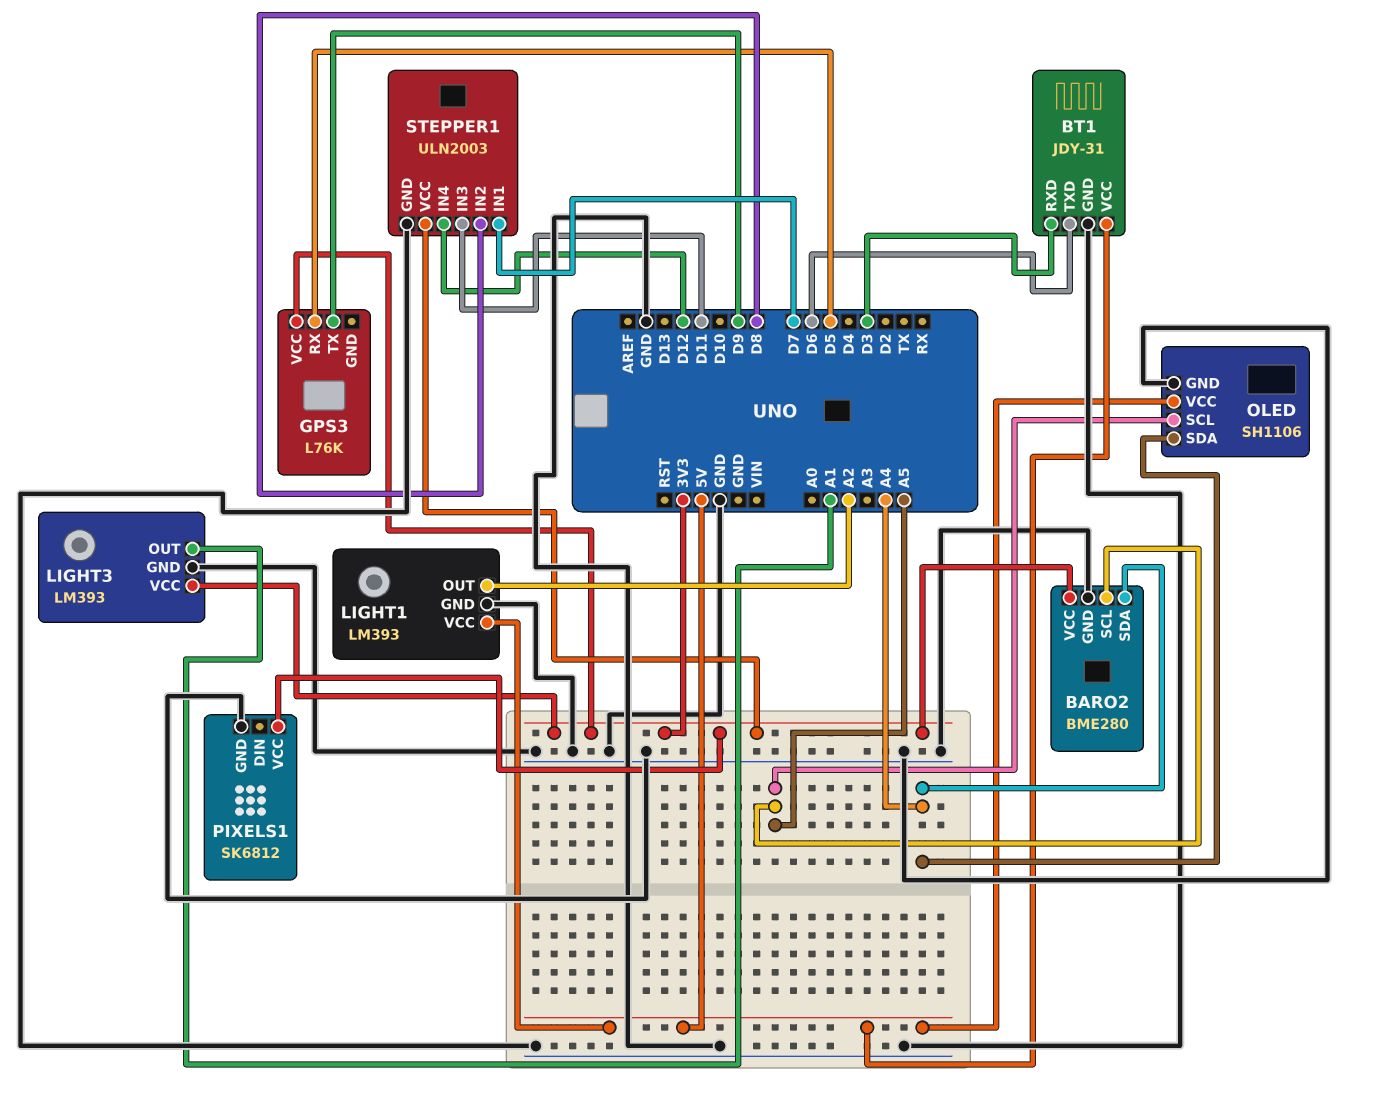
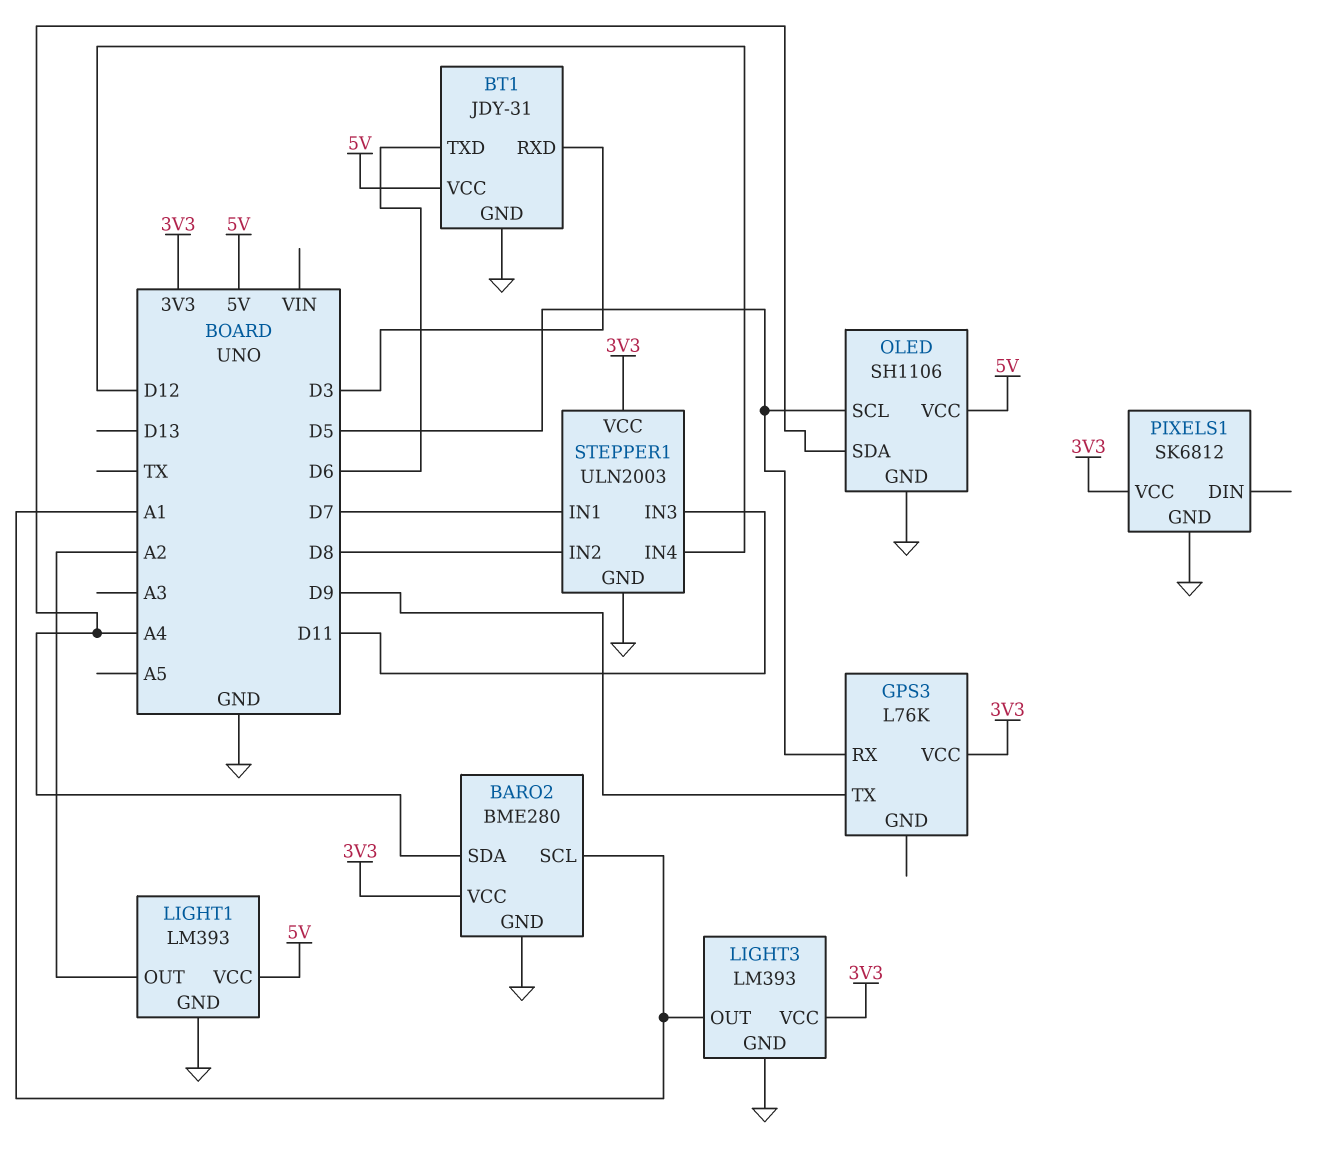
BARO2 pin SCL: A5 -> A1
OLED pin SCL: A5 -> D5

